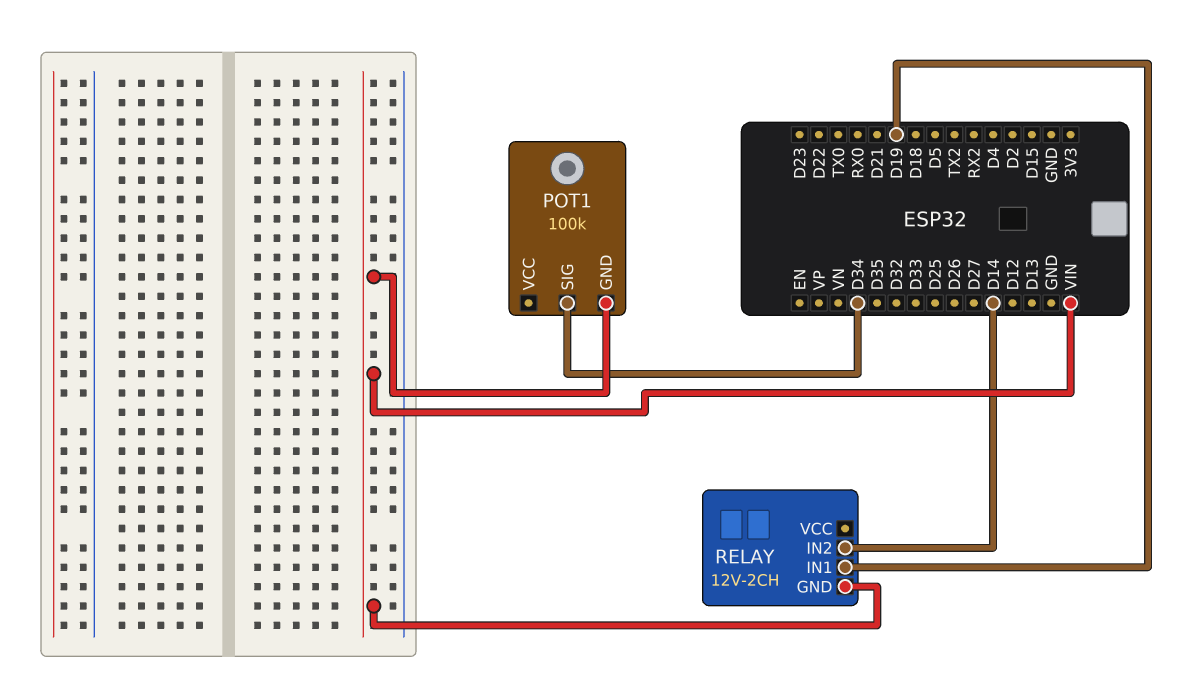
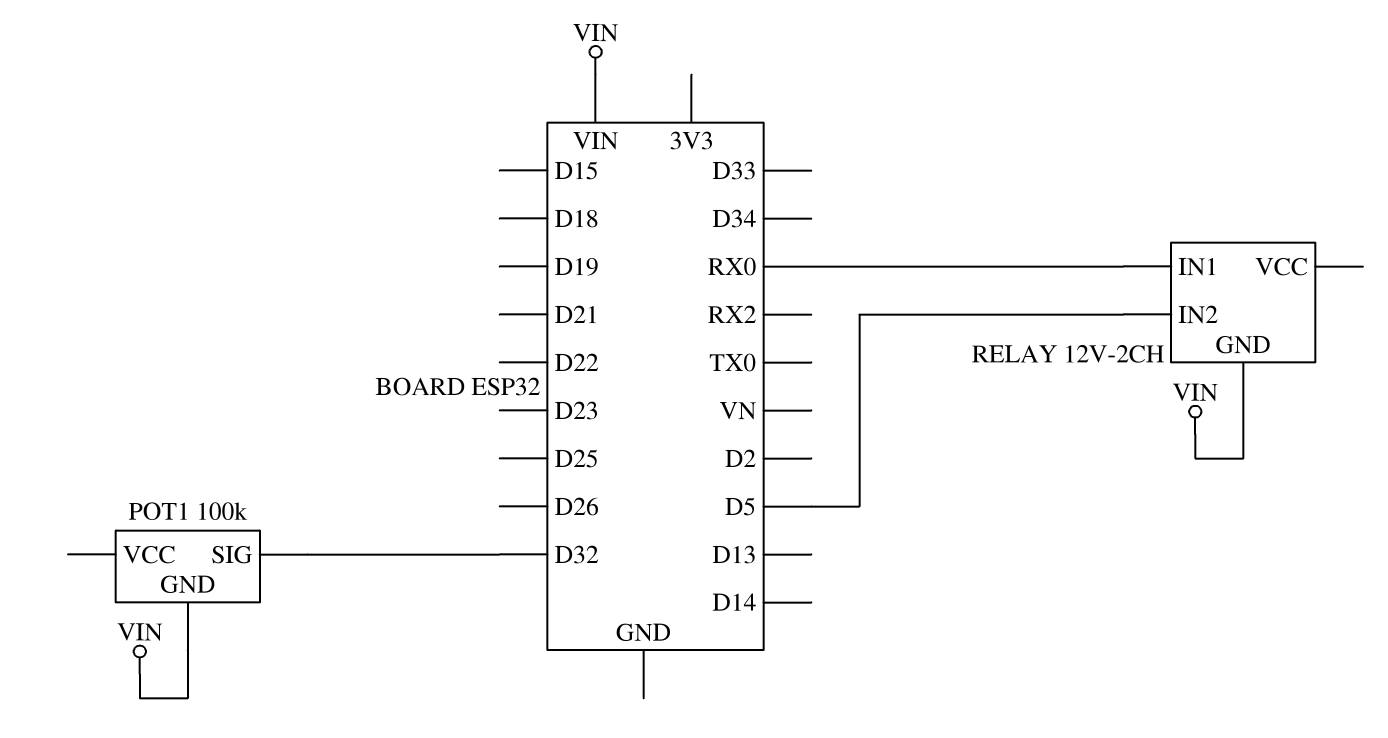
POT1 pin SIG: D34 -> D32
RELAY pin IN1: D19 -> RX0
RELAY pin IN2: D14 -> D5

